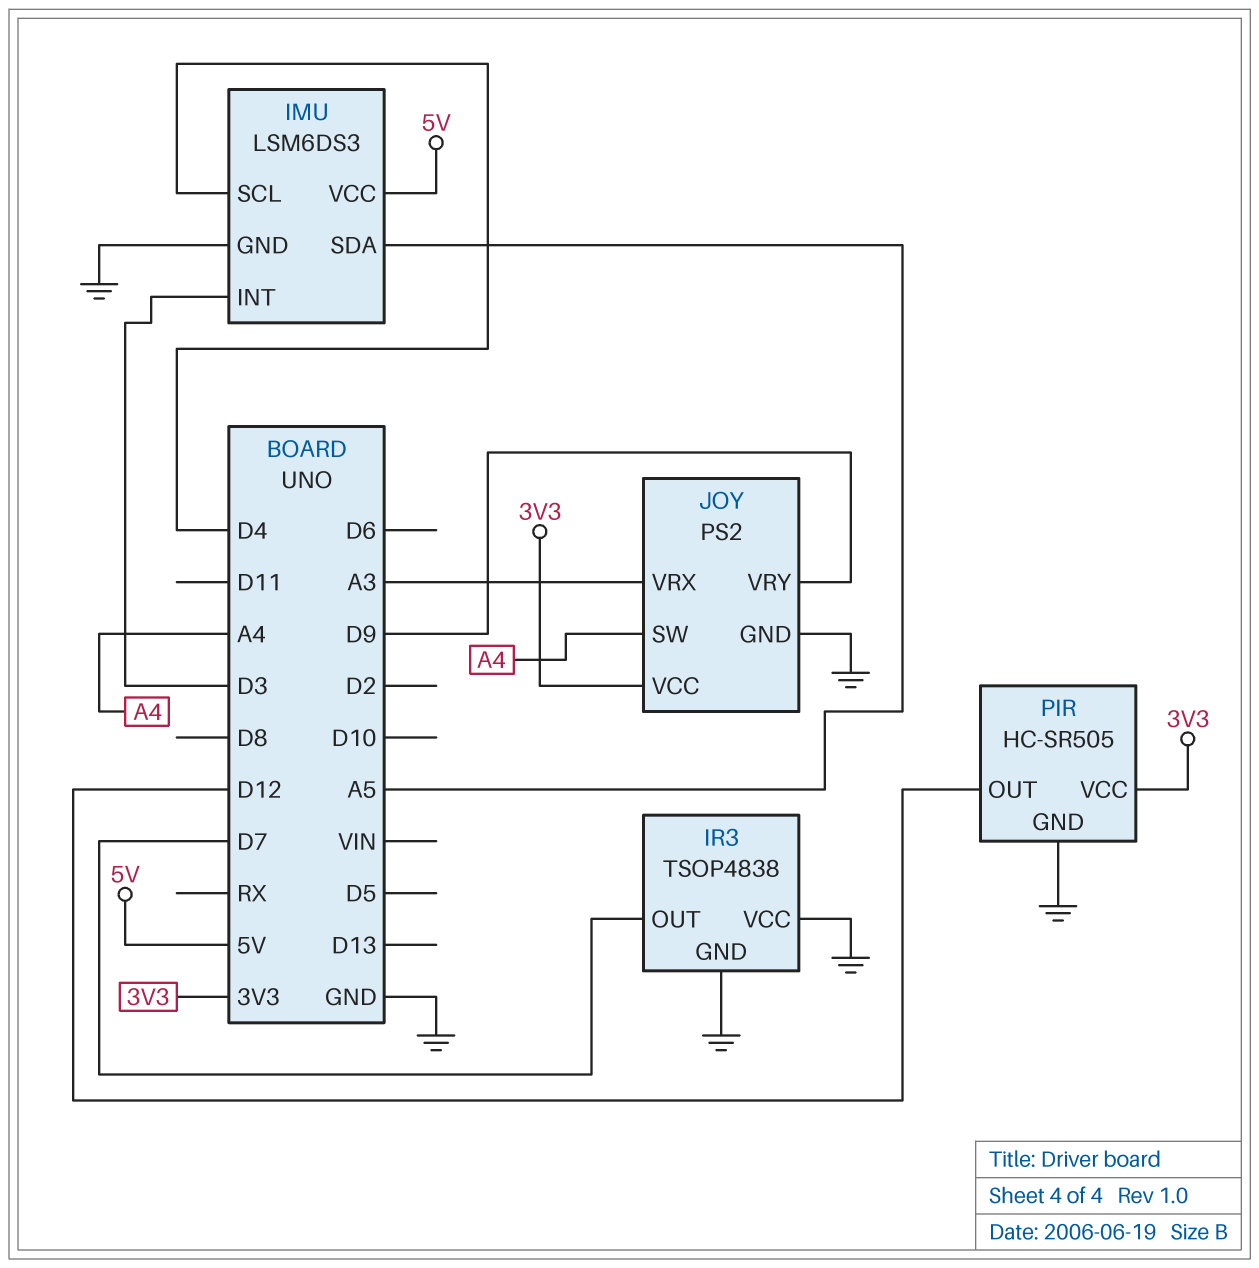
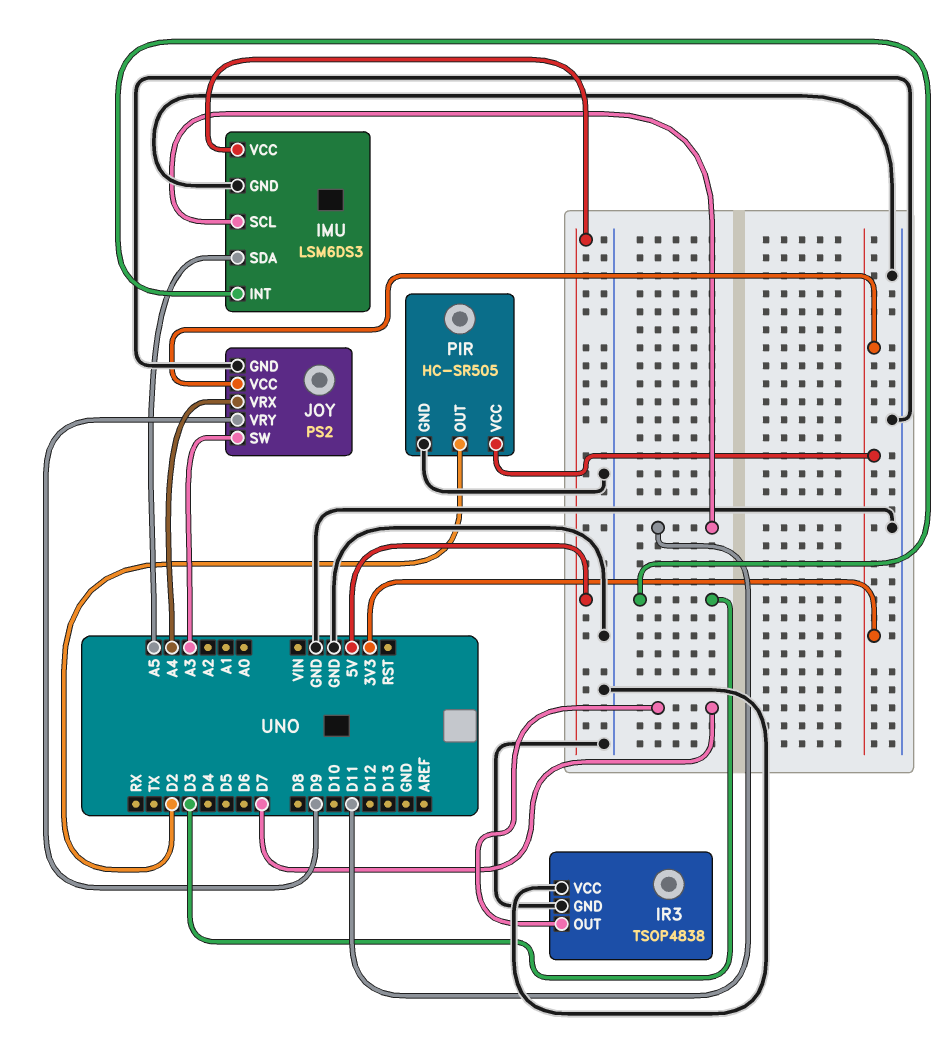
IMU pin SCL: D4 -> D11
JOY pin SW: A4 -> A3
JOY pin VRX: A3 -> A4
PIR pin OUT: D12 -> D2

